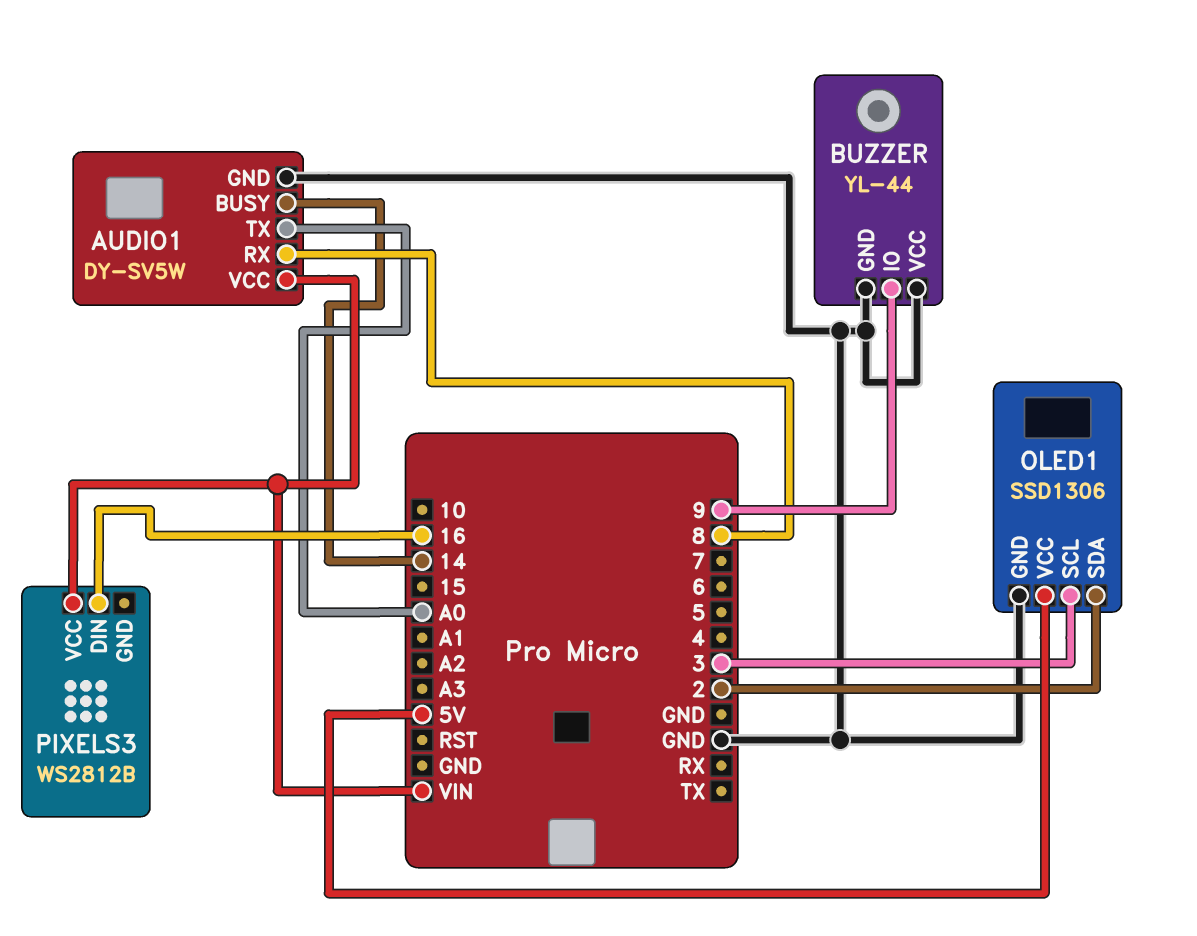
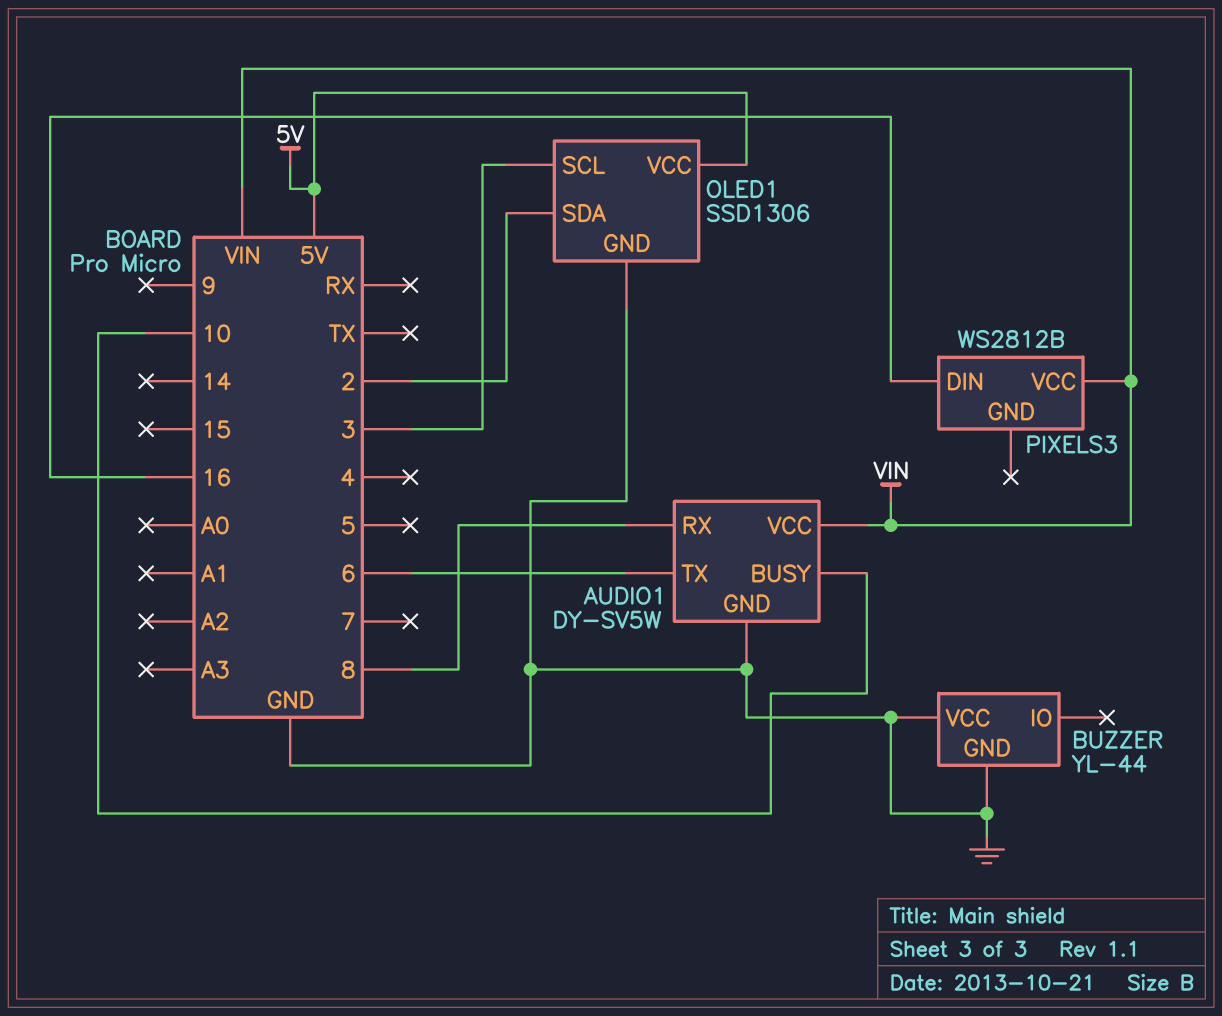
AUDIO1 pin BUSY: 14 -> 10
AUDIO1 pin TX: A0 -> 6
BUZZER pin IO: 9 -> none

